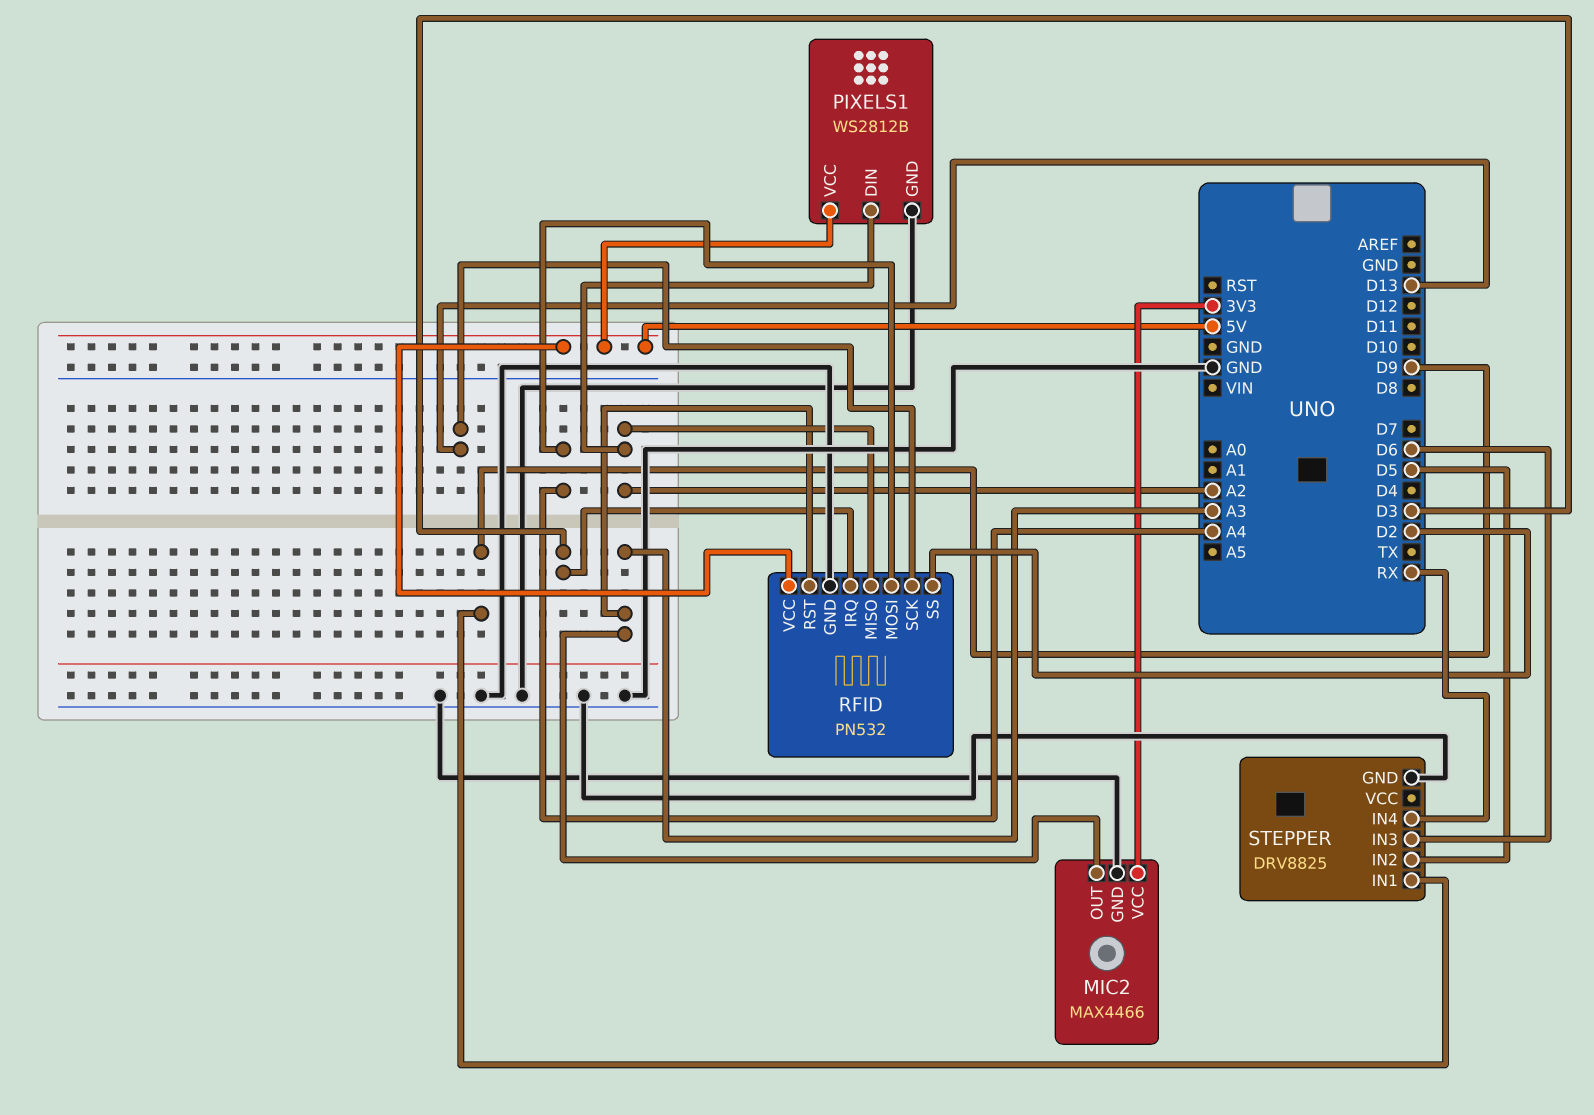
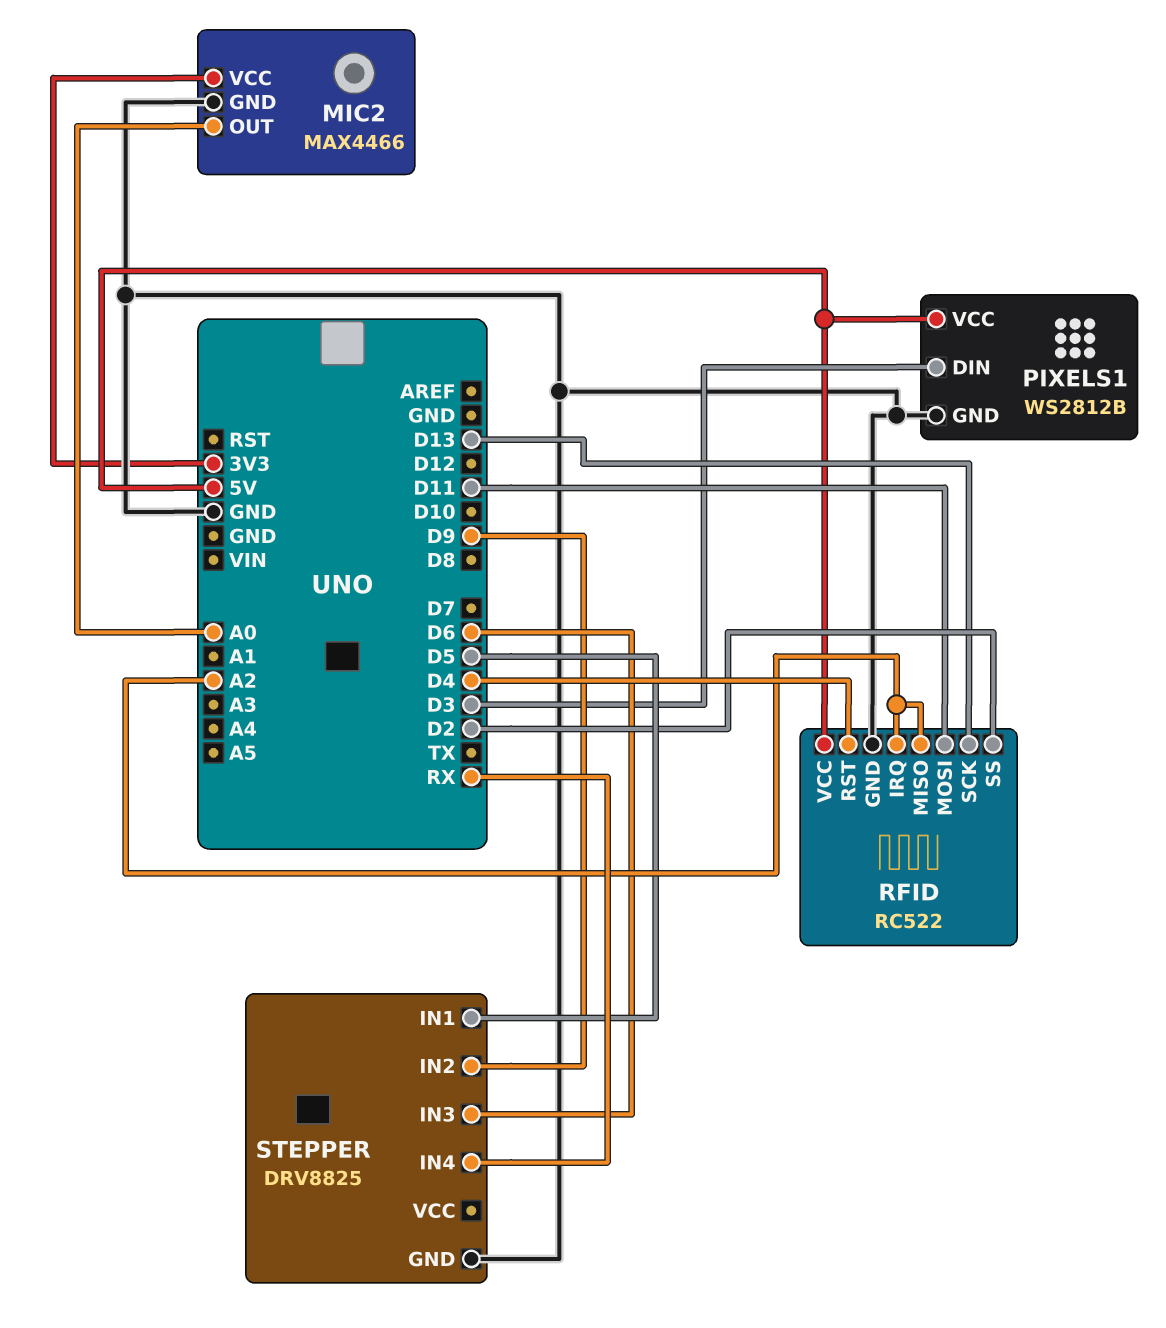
MIC2 pin OUT: A3 -> A0
PIXELS1 pin DIN: A2 -> D3
RFID: PN532 -> RC522
RFID pin IRQ: D3 -> A2
RFID pin MOSI: A4 -> D11
RFID pin RST: A3 -> D4
STEPPER pin IN1: D9 -> D5
STEPPER pin IN2: D5 -> D9

